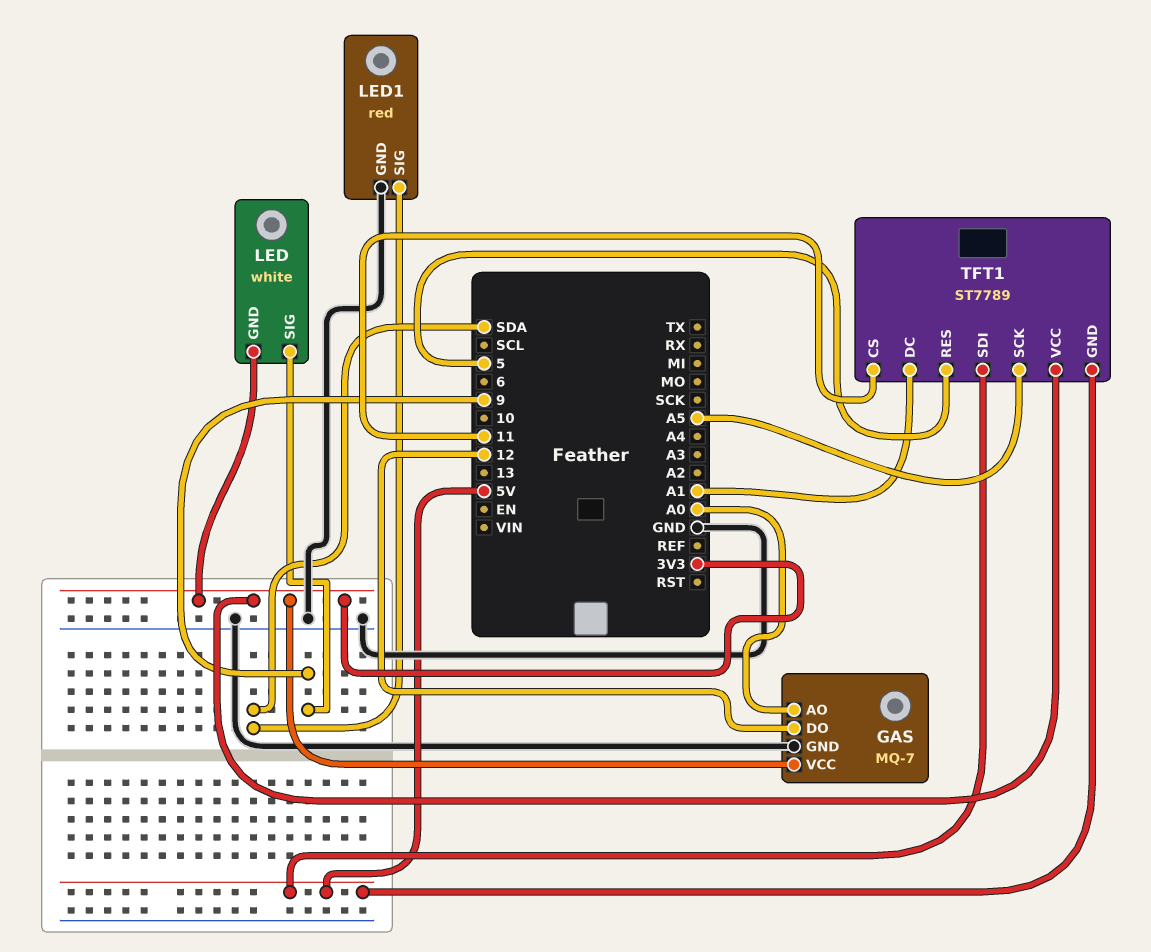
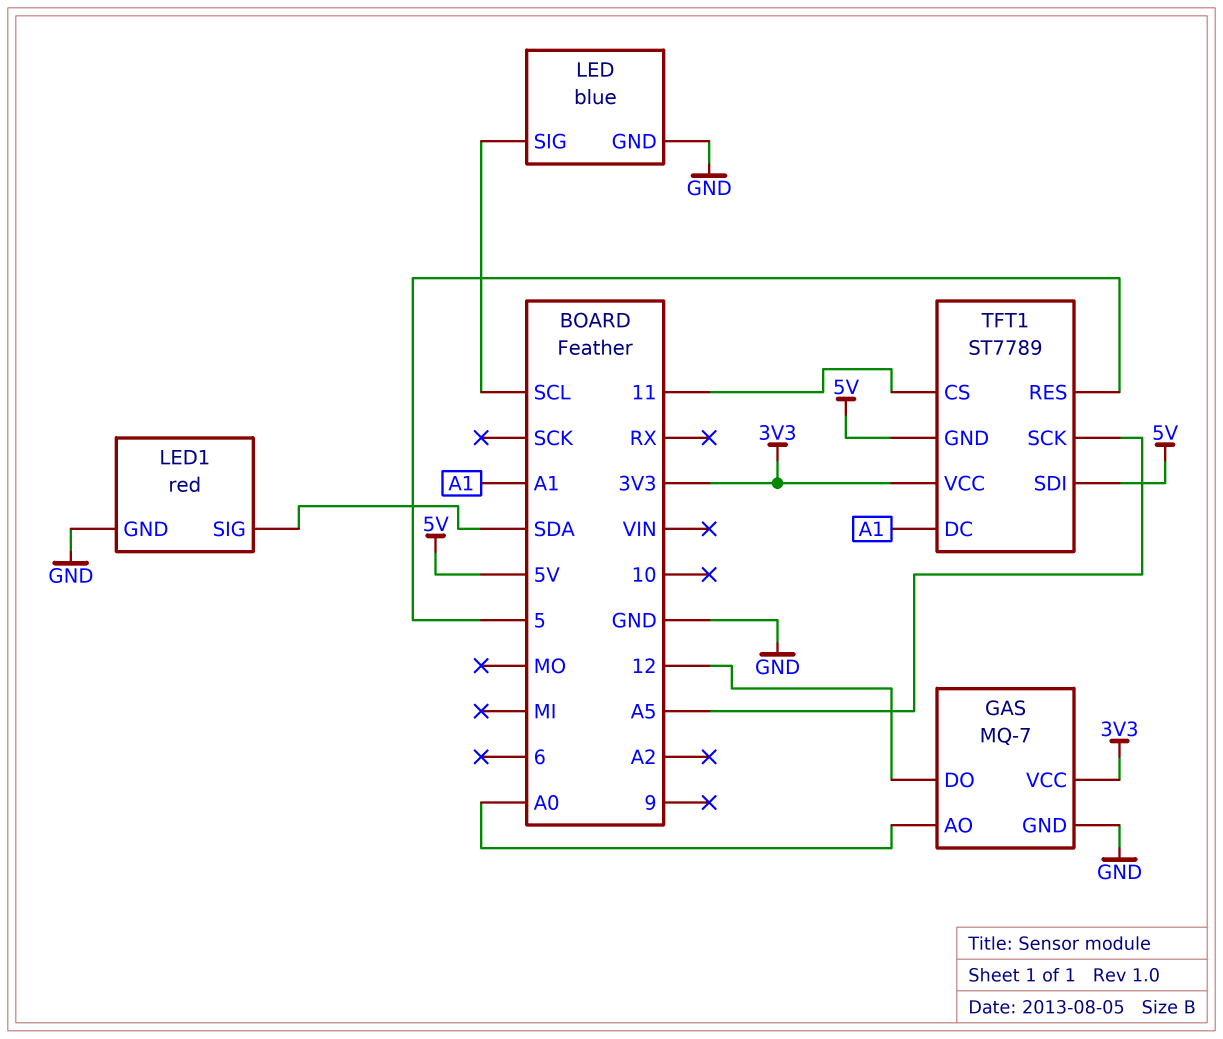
LED: white -> blue
LED pin GND: 3V3 -> GND
LED pin SIG: 9 -> SCL

